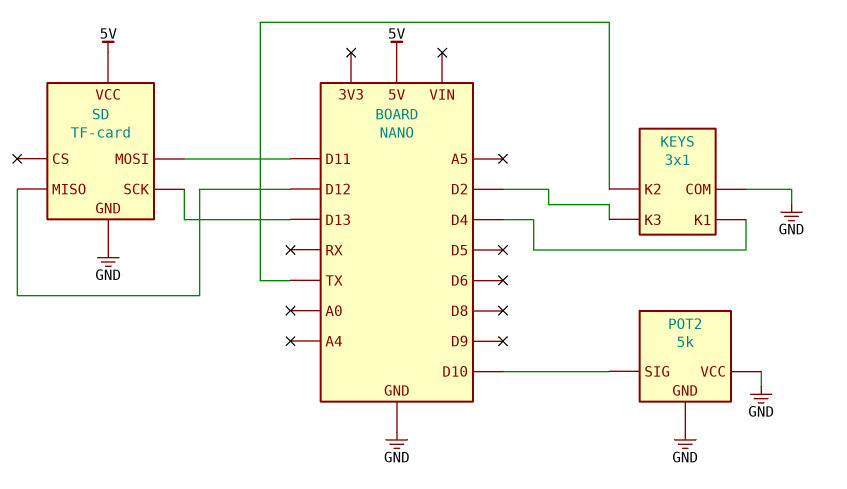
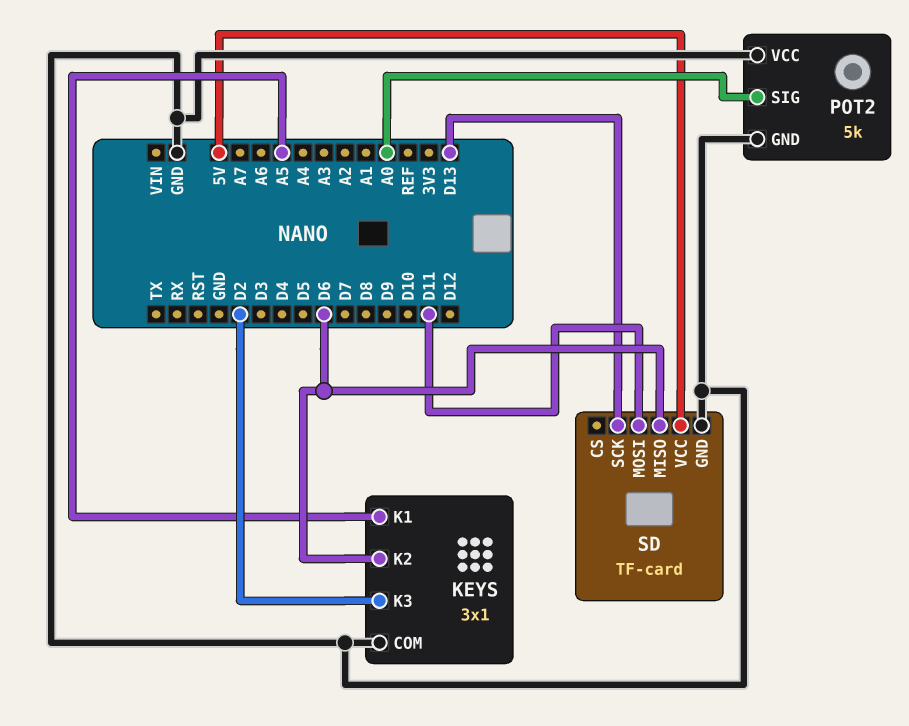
KEYS pin K1: D4 -> A5
KEYS pin K2: TX -> D6
POT2 pin SIG: D10 -> A0
SD pin MISO: D12 -> D6

